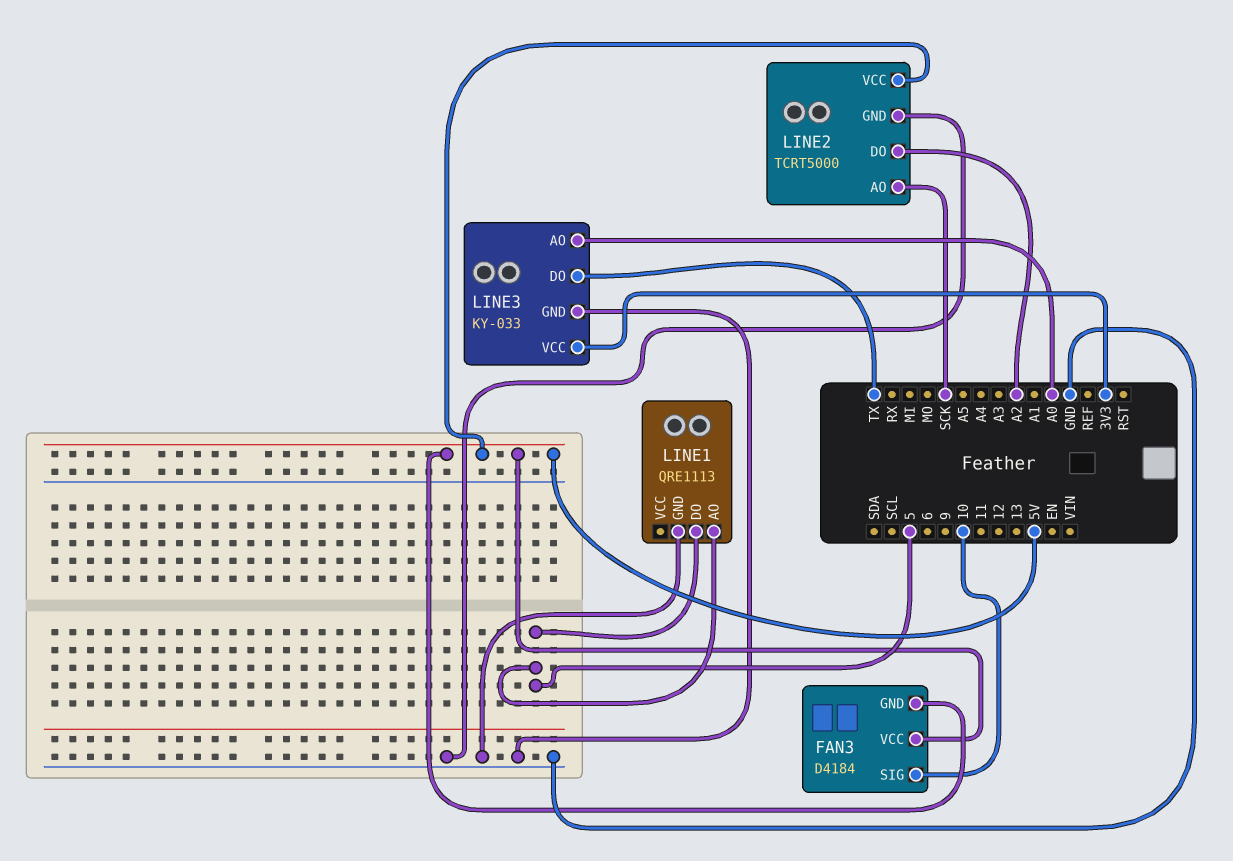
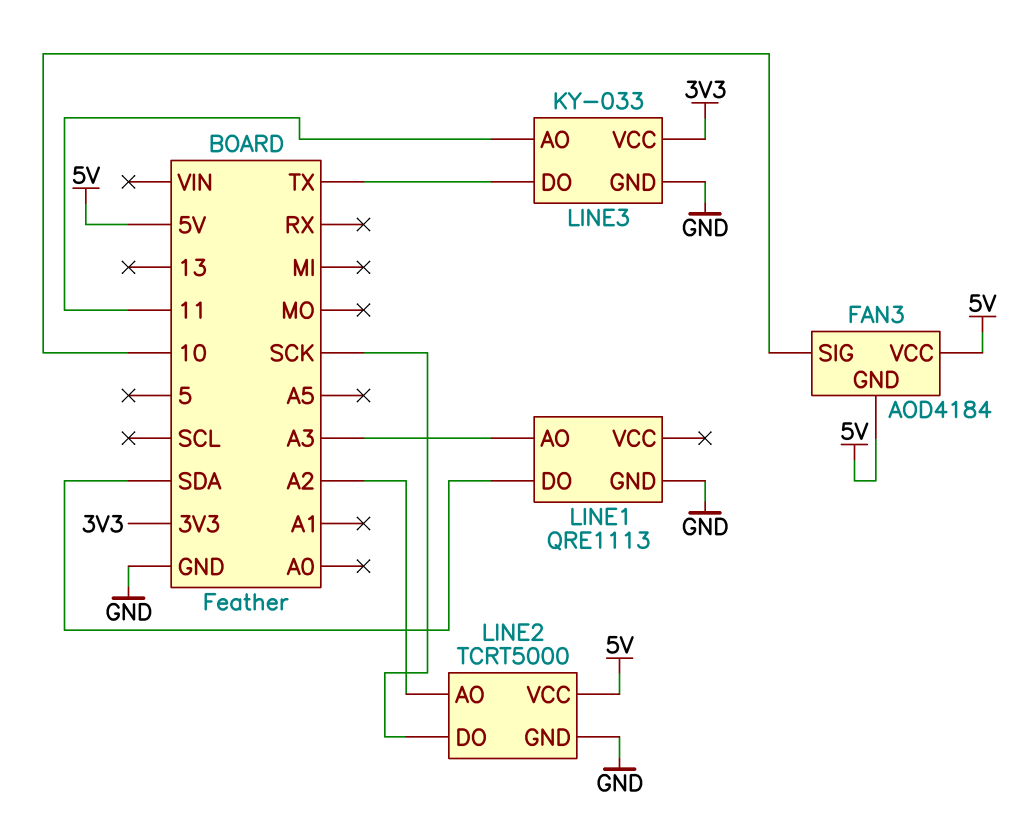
FAN3: D4184 -> AOD4184
LINE1 pin AO: 5 -> A3
LINE1 pin DO: 5 -> SDA
LINE2 pin AO: SCK -> A2
LINE2 pin DO: A2 -> SCK
LINE3 pin AO: A0 -> 11

